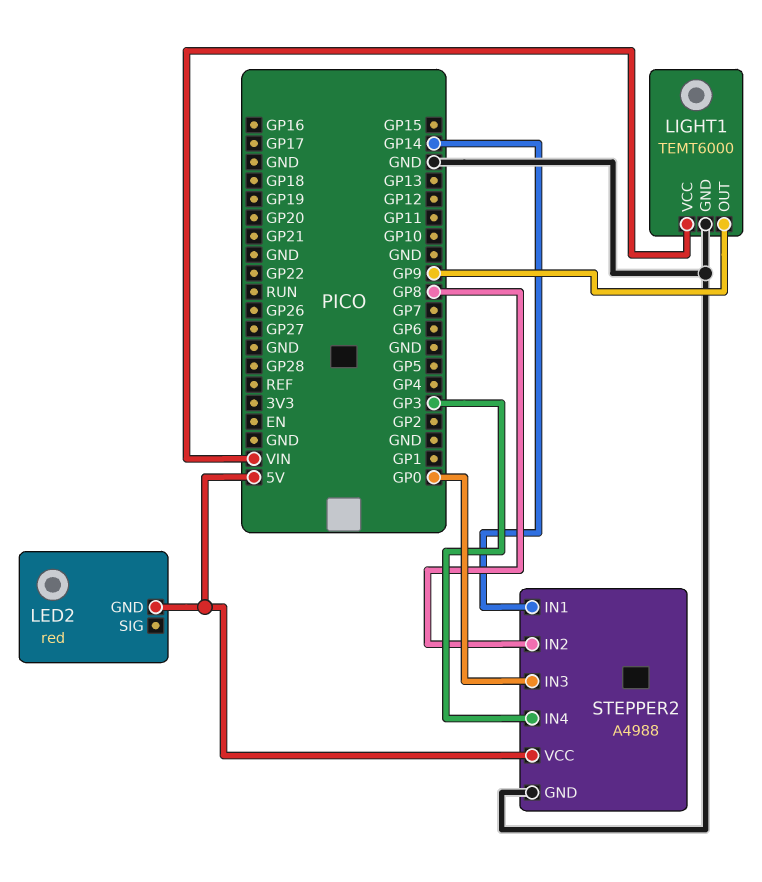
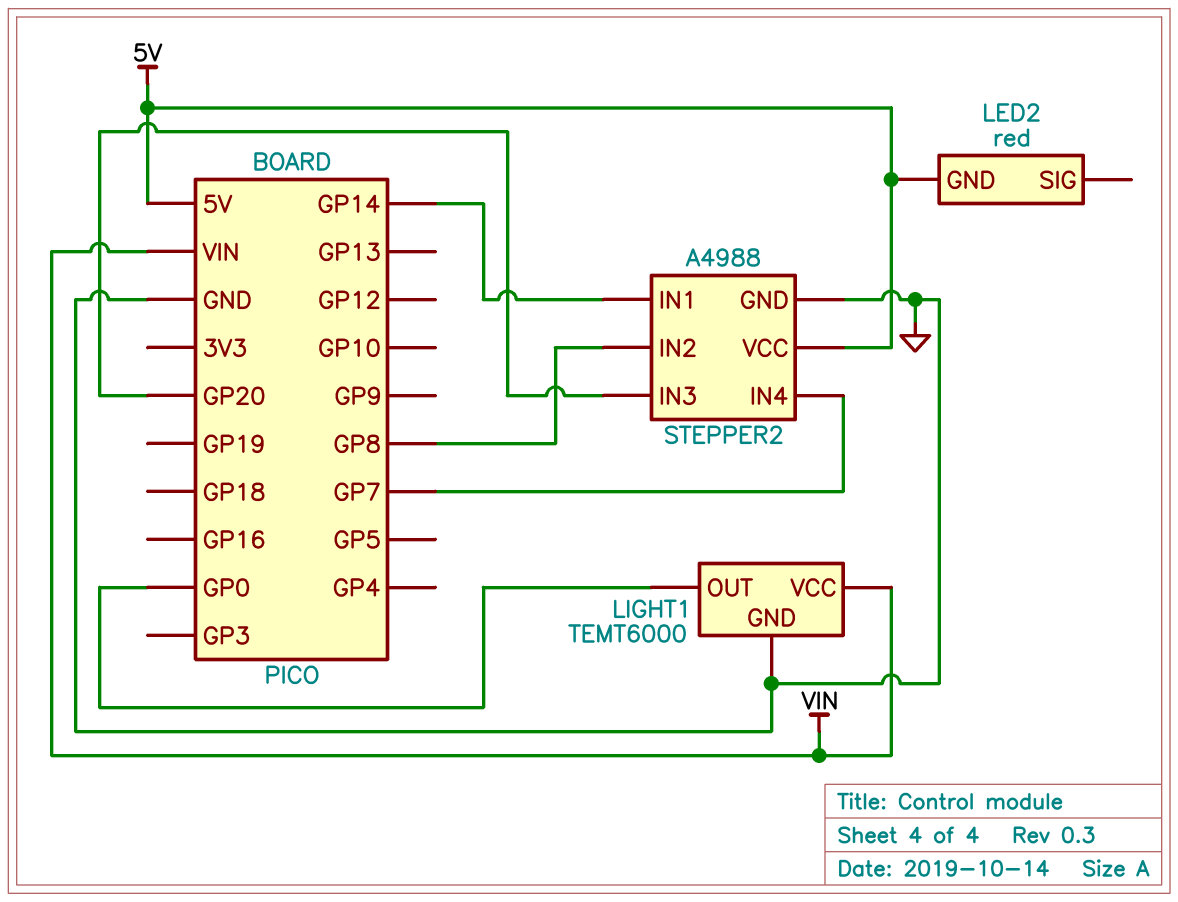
LIGHT1 pin OUT: GP9 -> GP0
STEPPER2 pin IN3: GP0 -> GP20
STEPPER2 pin IN4: GP3 -> GP7

